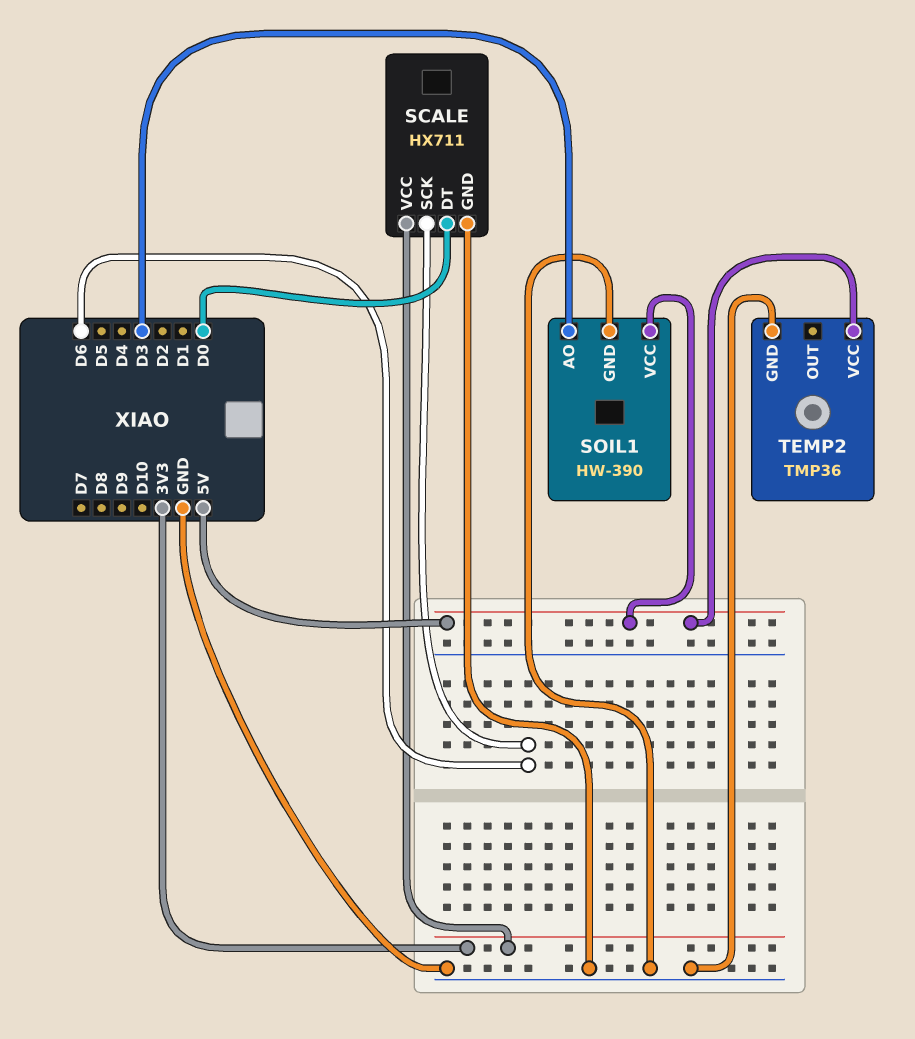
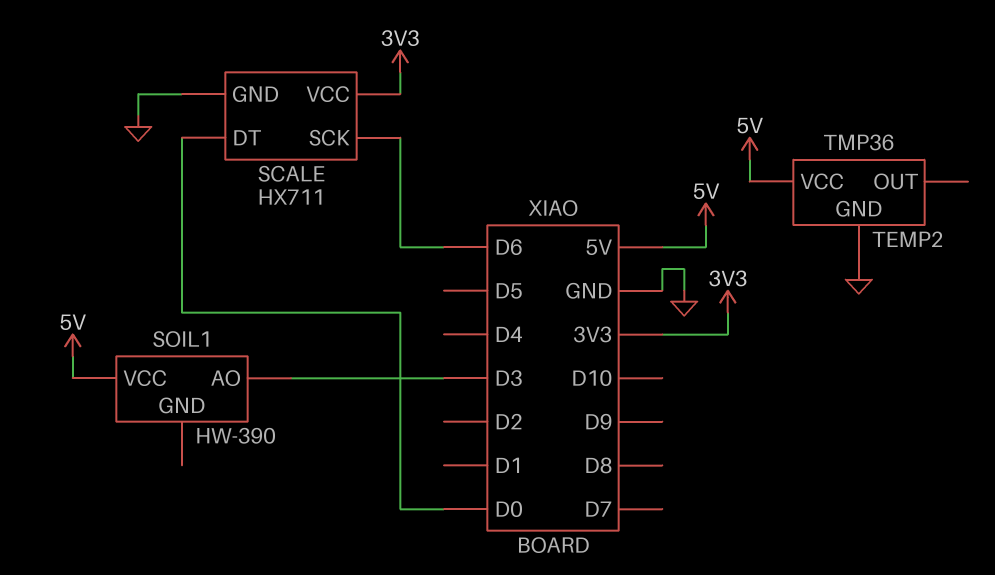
SOIL1 pin GND: GND -> none

